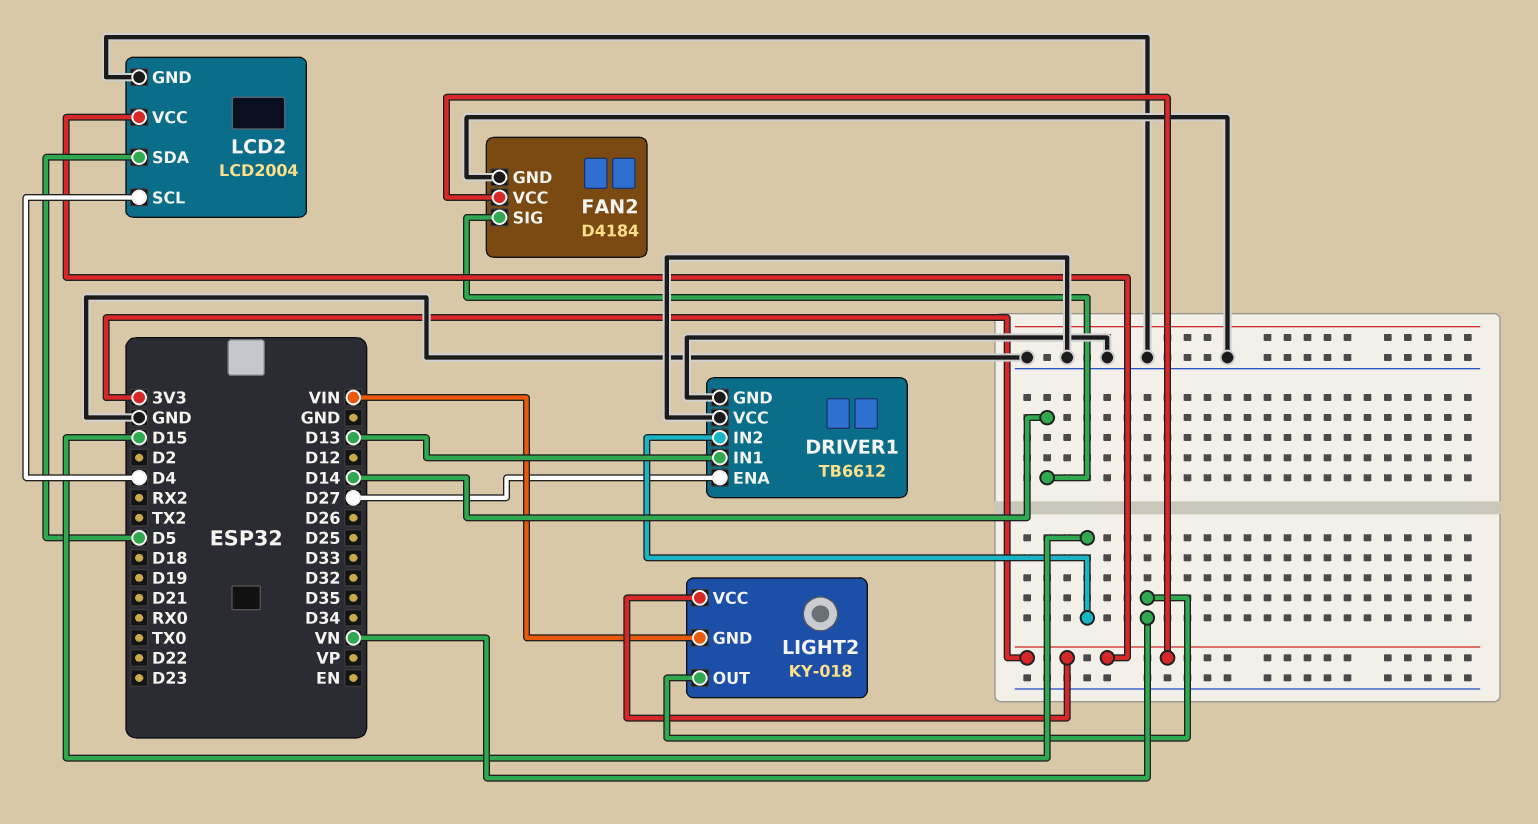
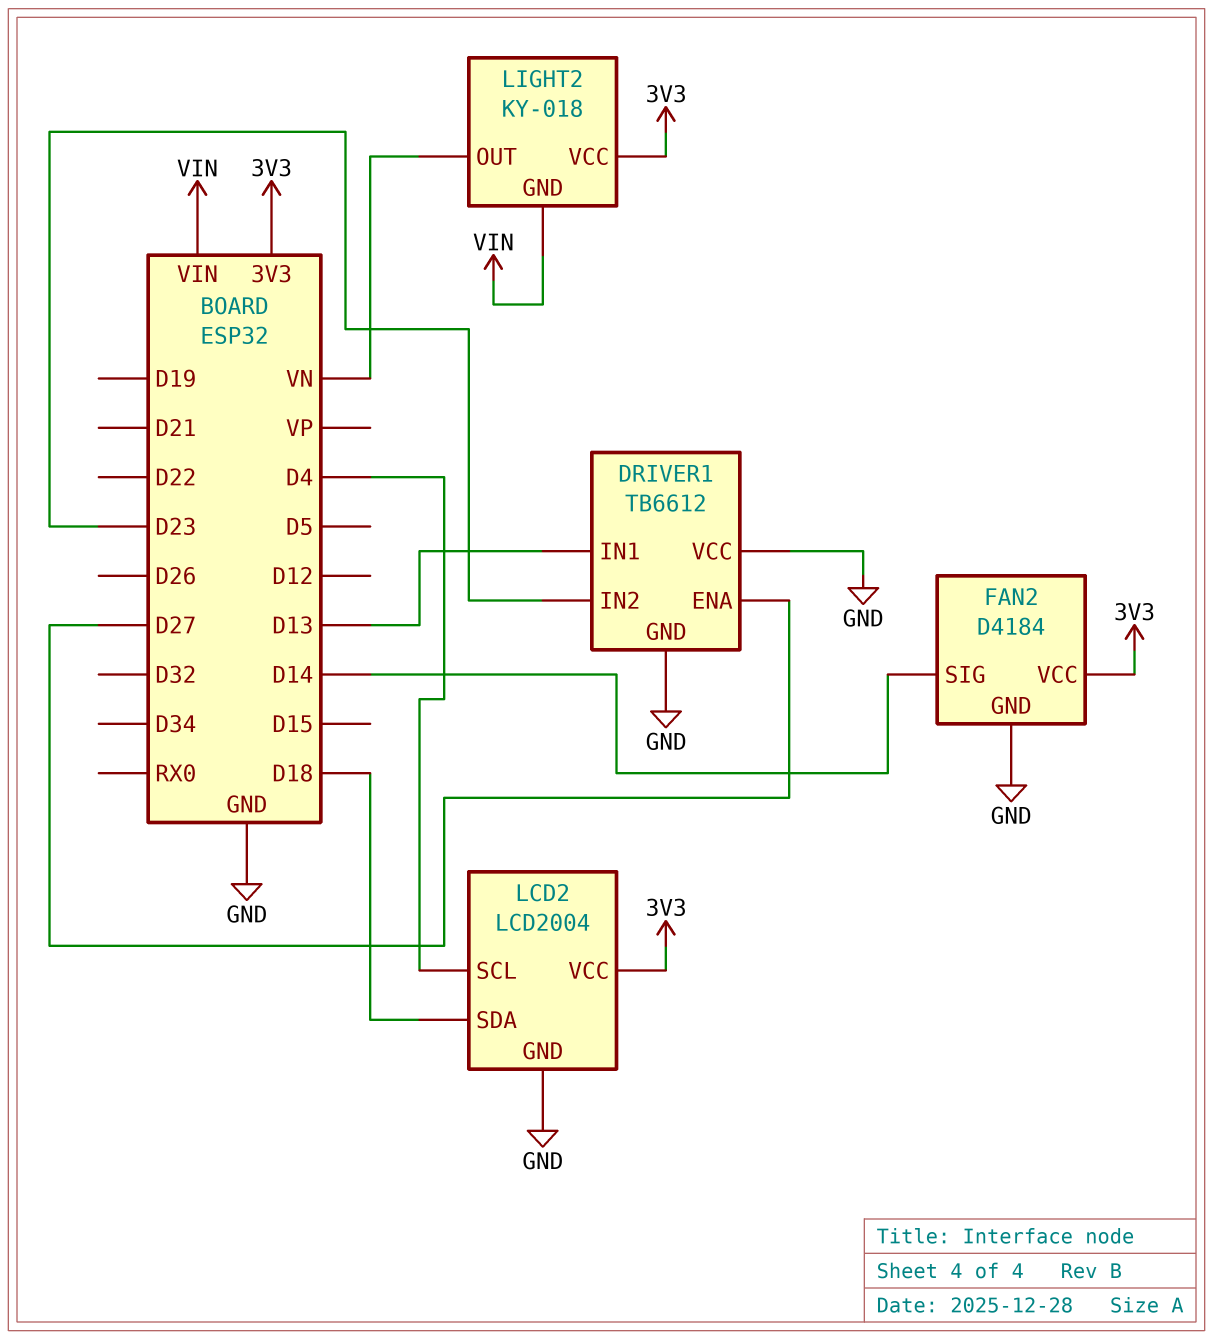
DRIVER1 pin IN2: D15 -> D23
LCD2 pin SDA: D5 -> D18

